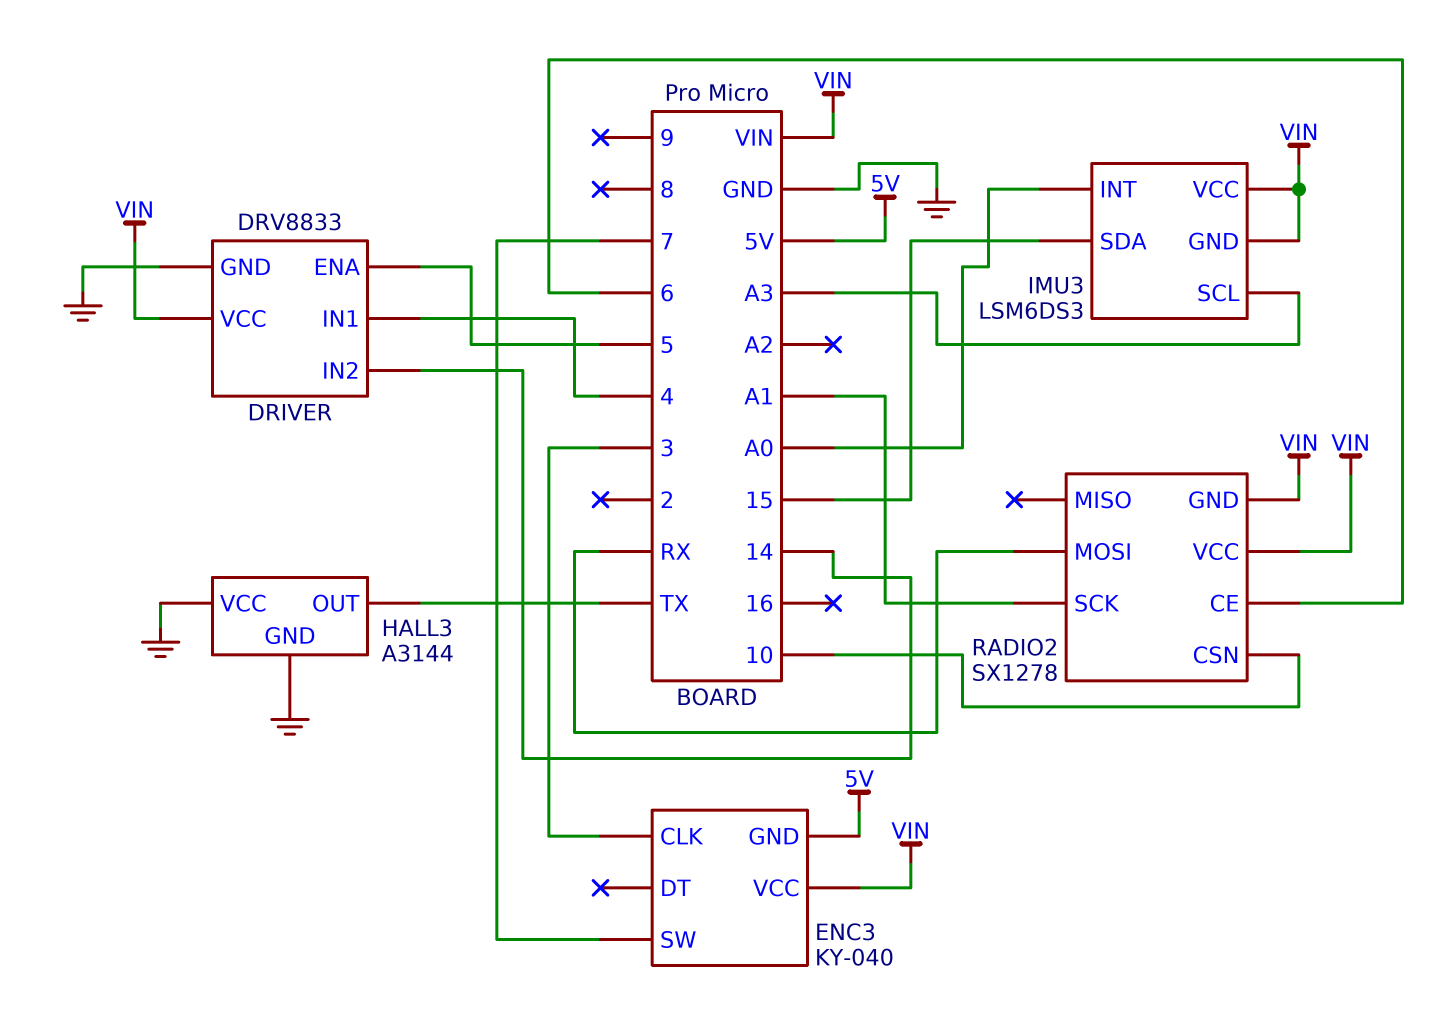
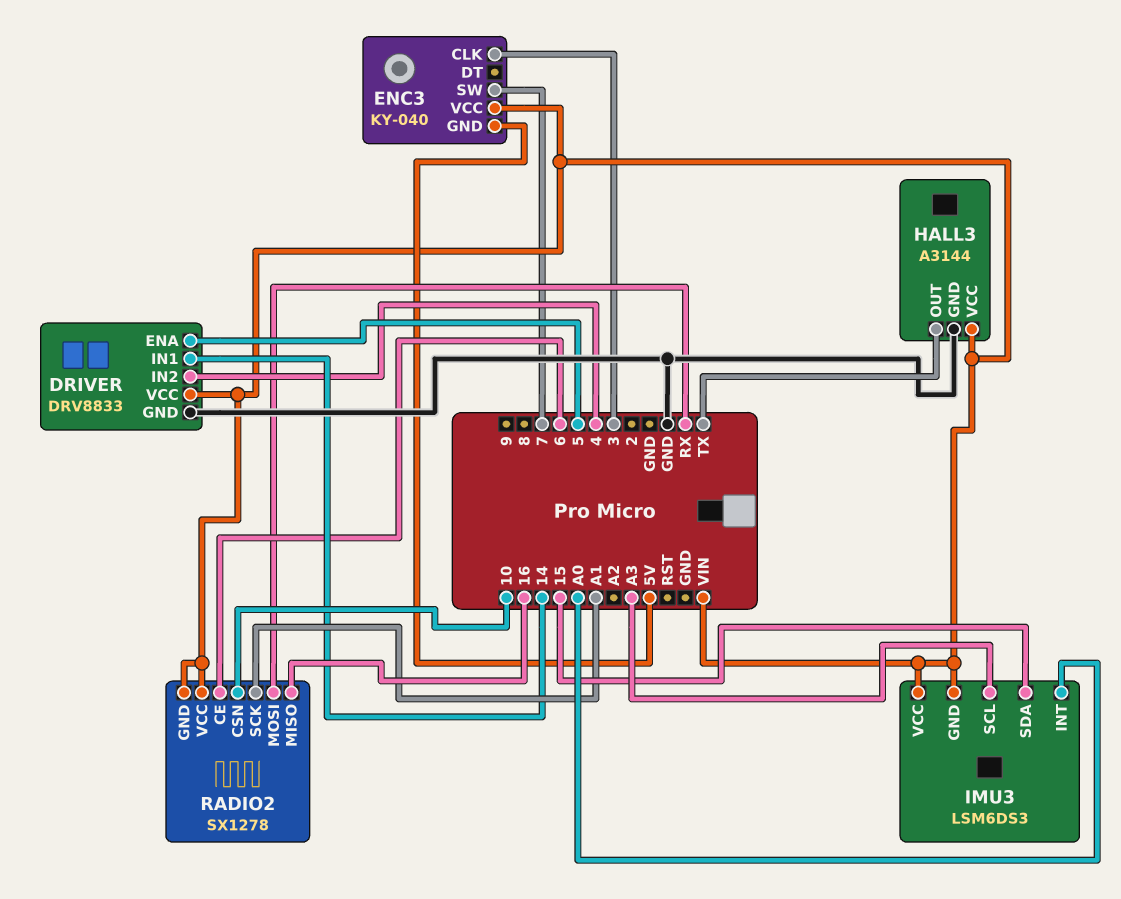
DRIVER pin IN1: 4 -> 14
DRIVER pin IN2: 14 -> 4
HALL3 pin VCC: GND -> VIN
RADIO2 pin MISO: none -> 16

